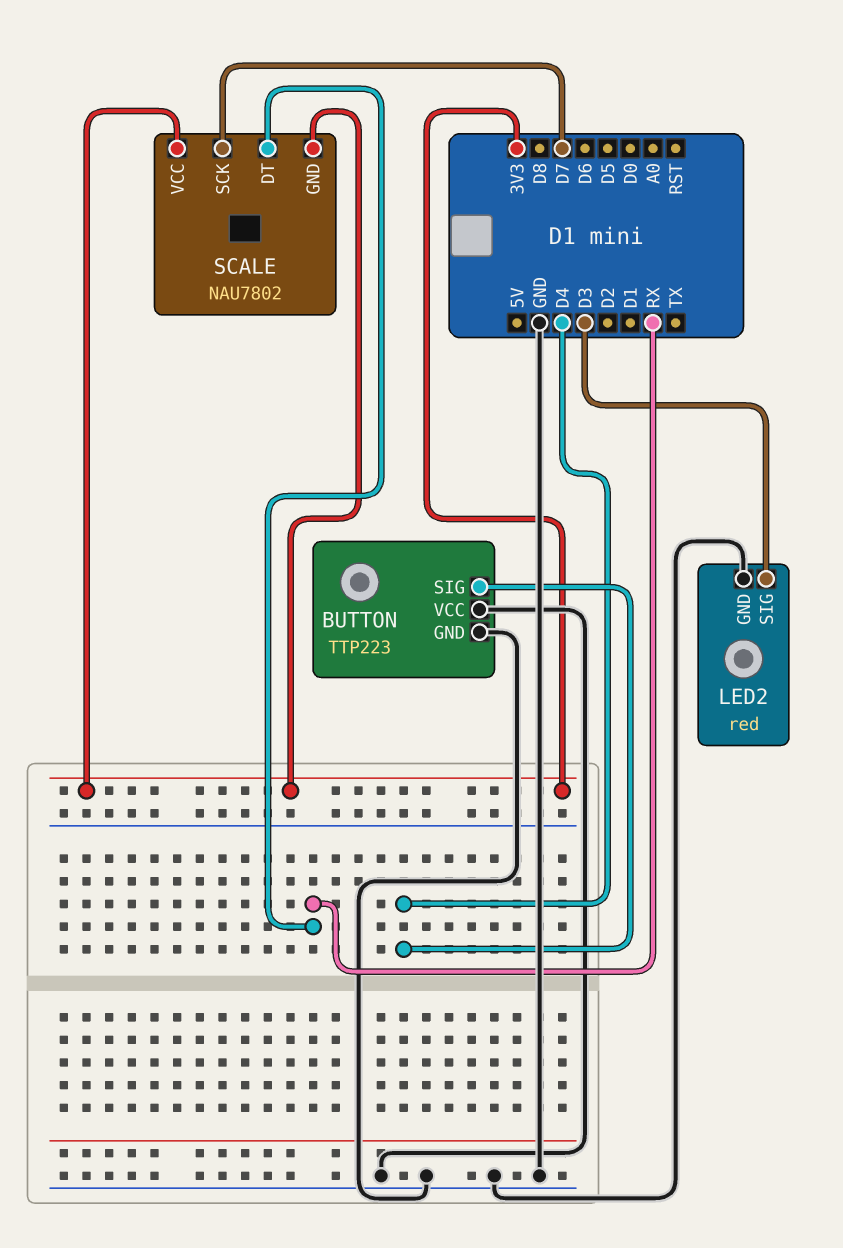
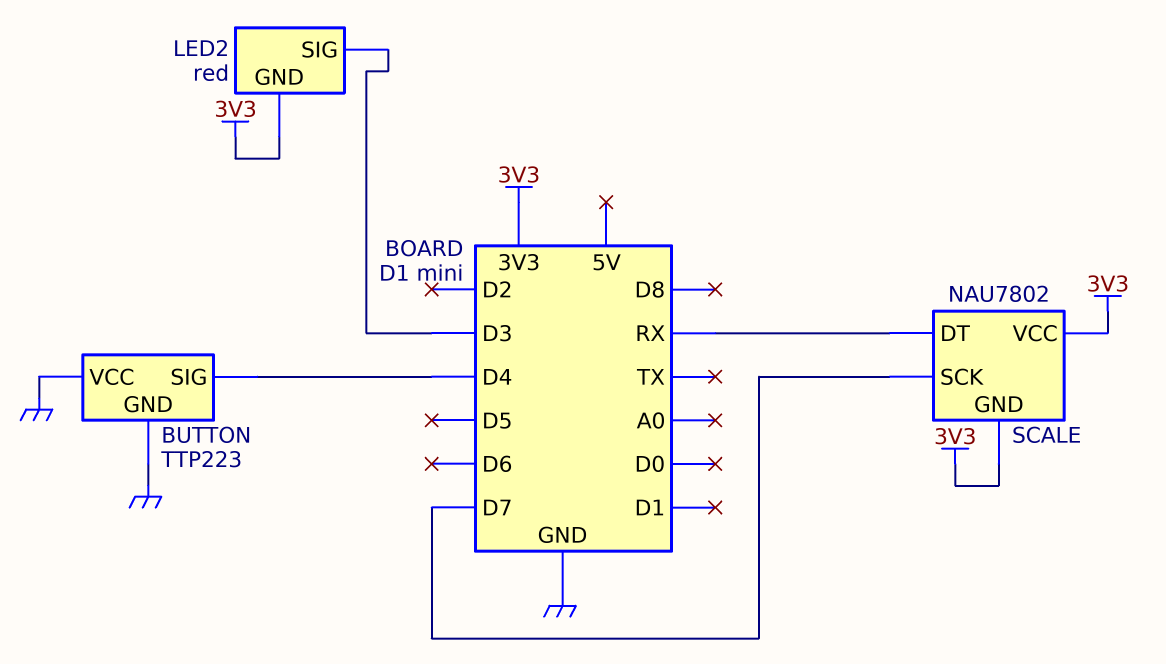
LED2 pin GND: GND -> 3V3

